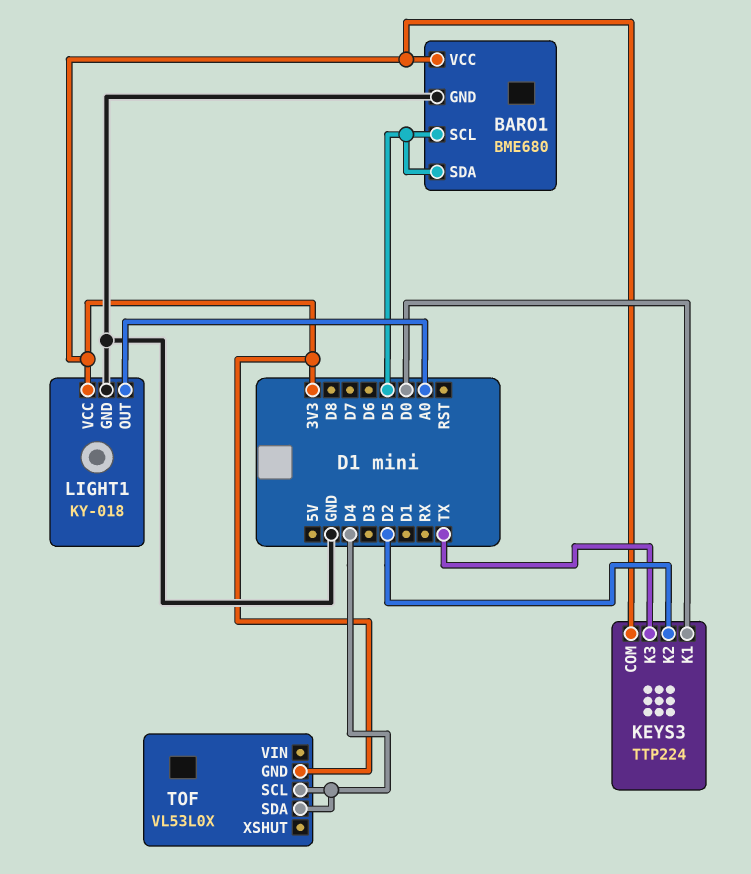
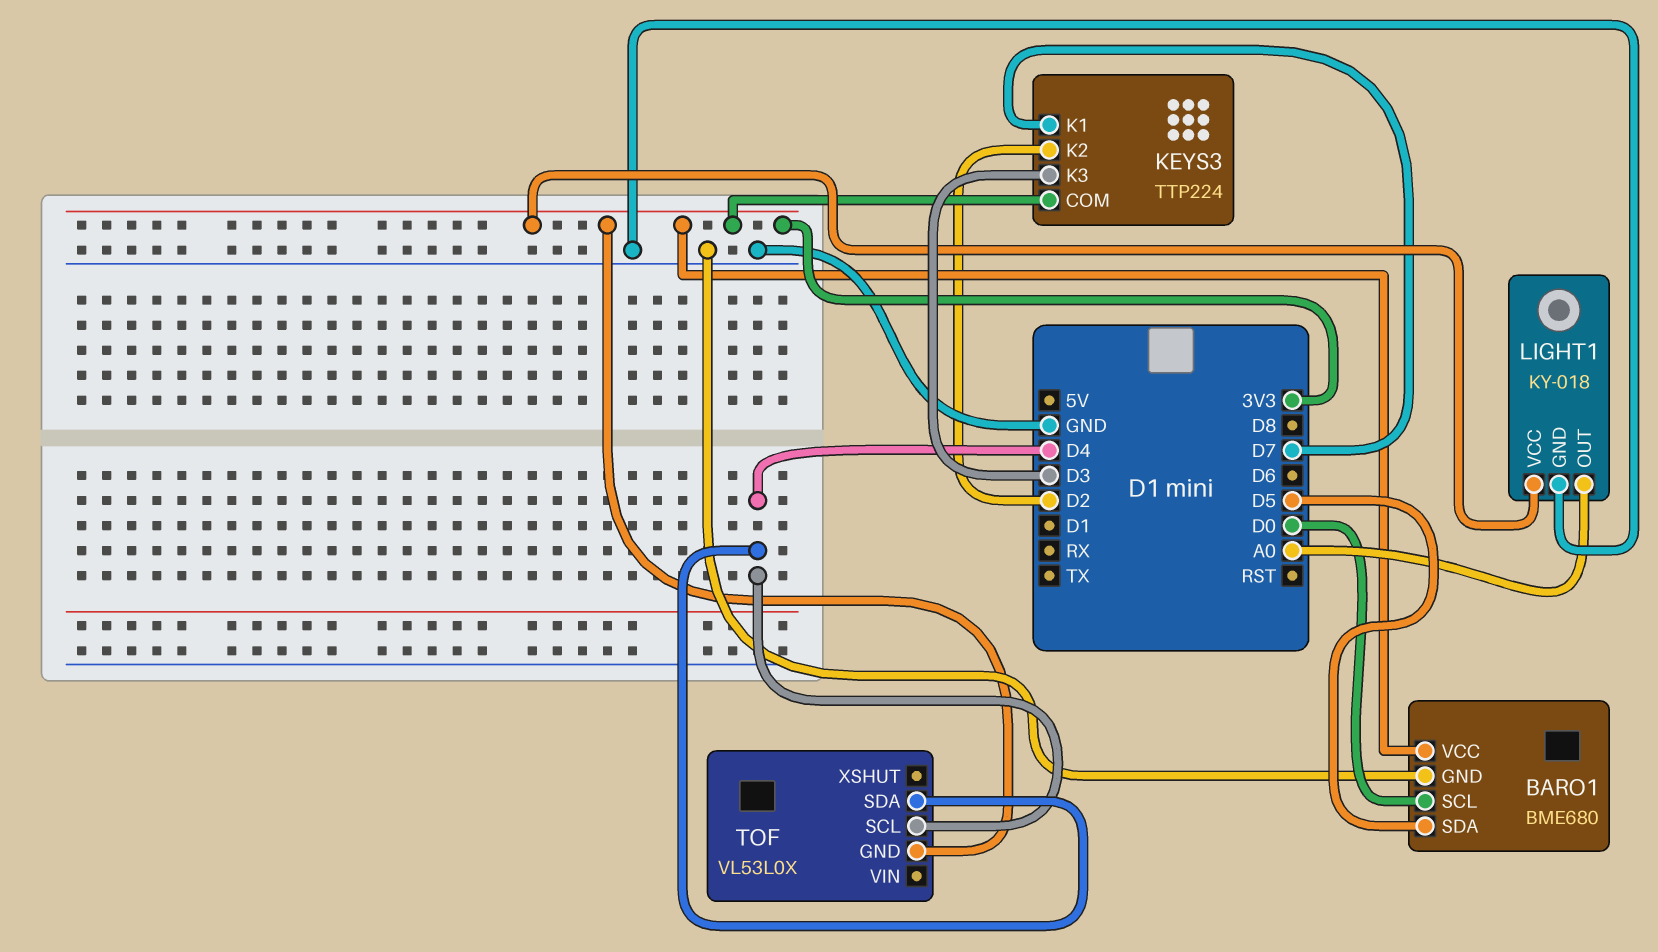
BARO1 pin SCL: D5 -> D0
KEYS3 pin K1: D0 -> D7
KEYS3 pin K3: TX -> D3

